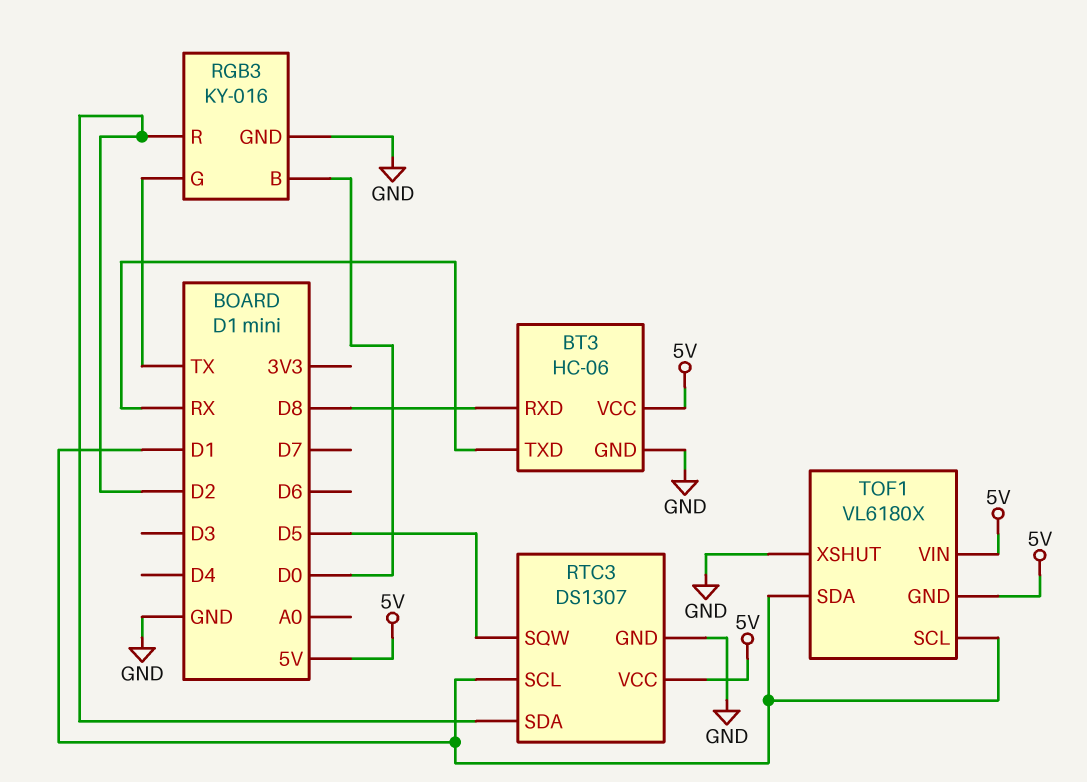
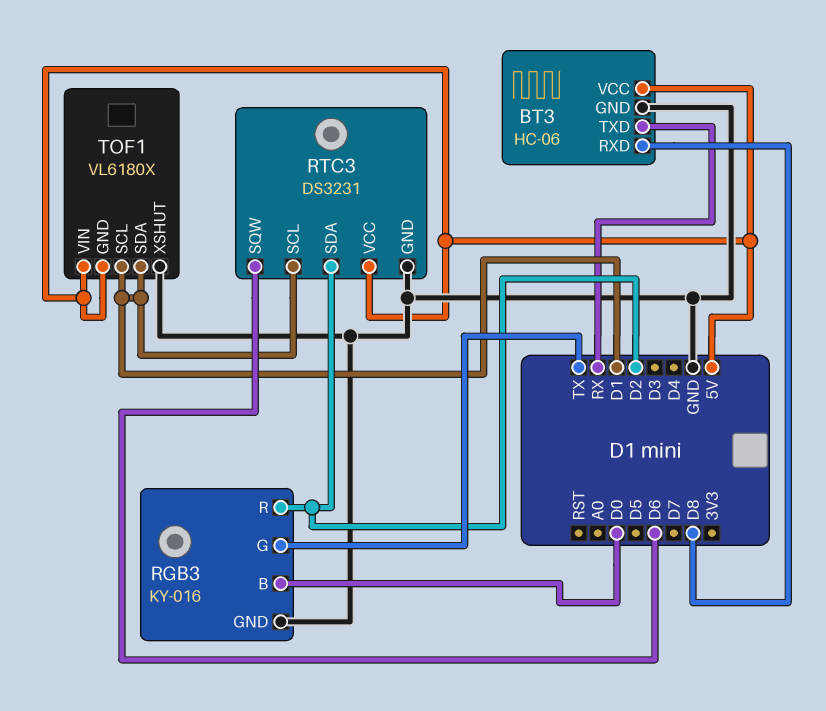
RTC3: DS1307 -> DS3231
RTC3 pin SQW: D5 -> D6

